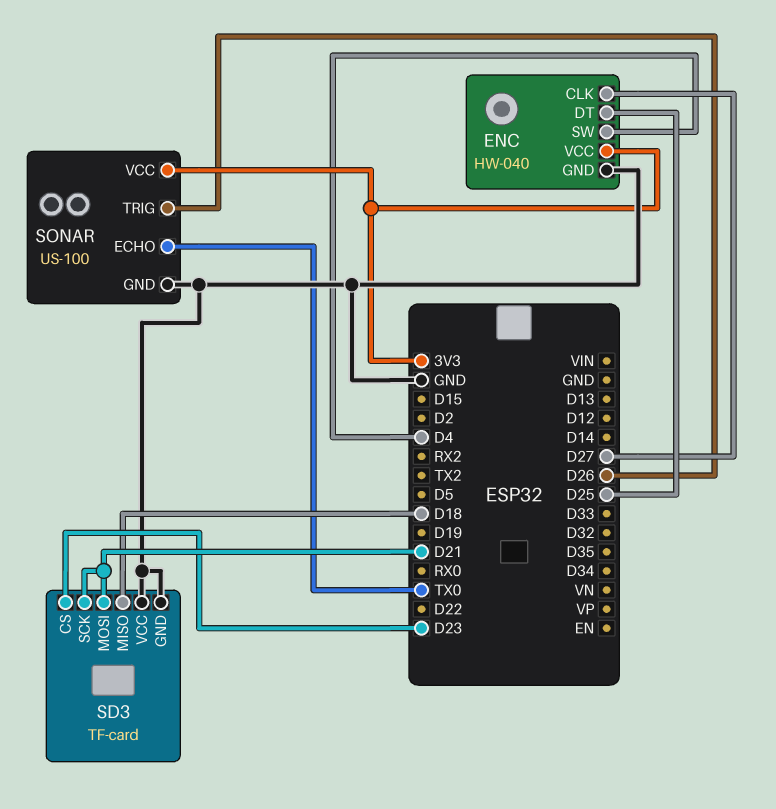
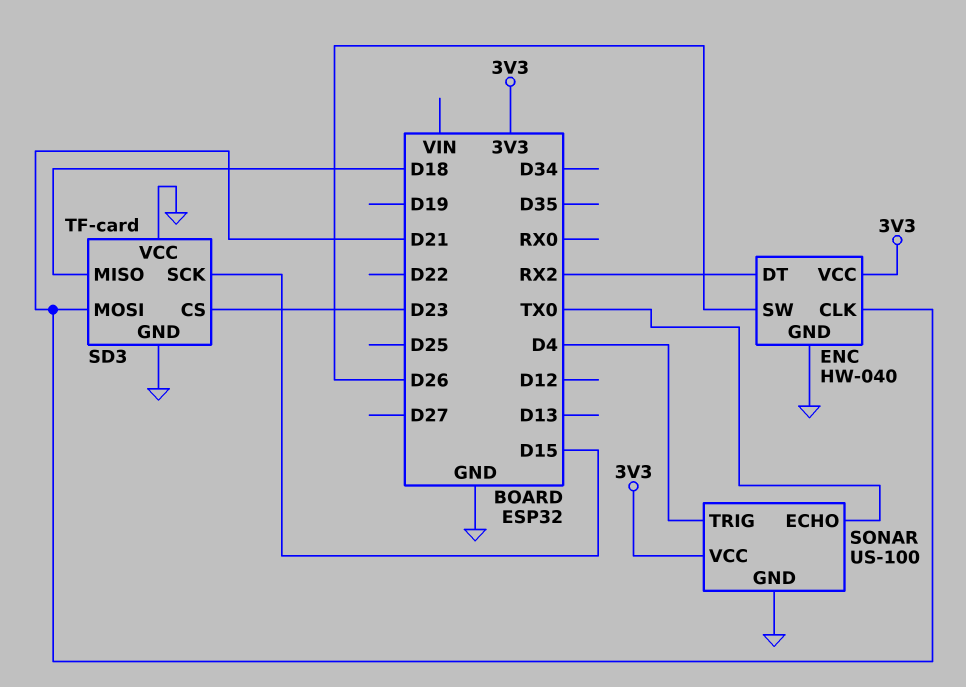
ENC pin CLK: D27 -> D21
ENC pin DT: D25 -> RX2
ENC pin SW: D4 -> D26
SD3 pin SCK: D21 -> D15
SONAR pin TRIG: D26 -> D4

